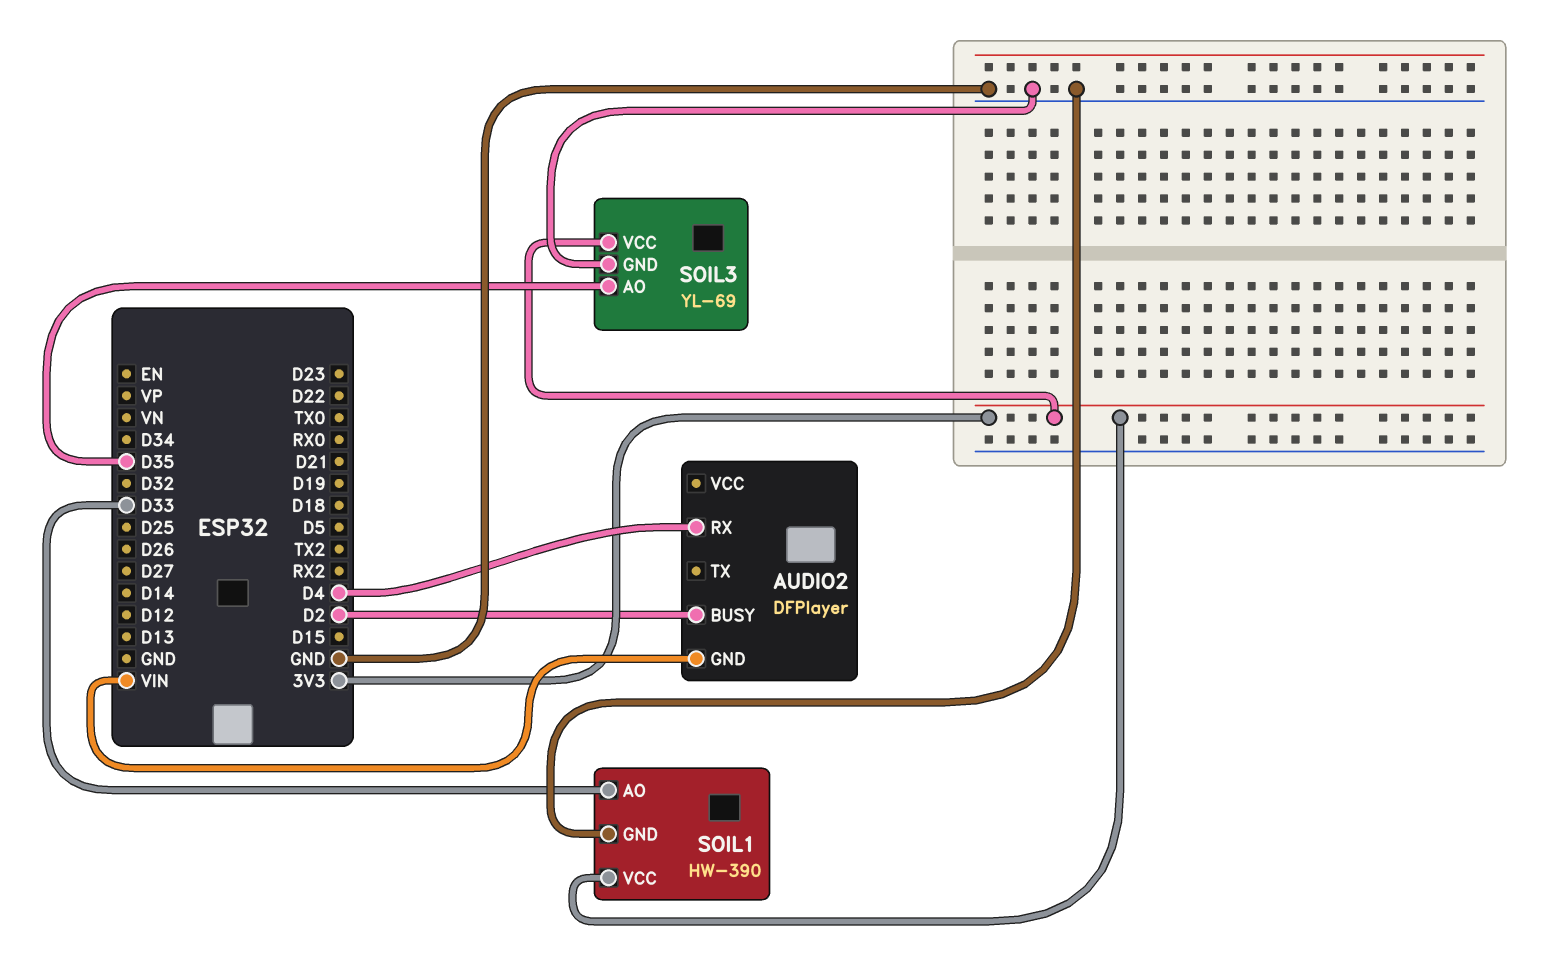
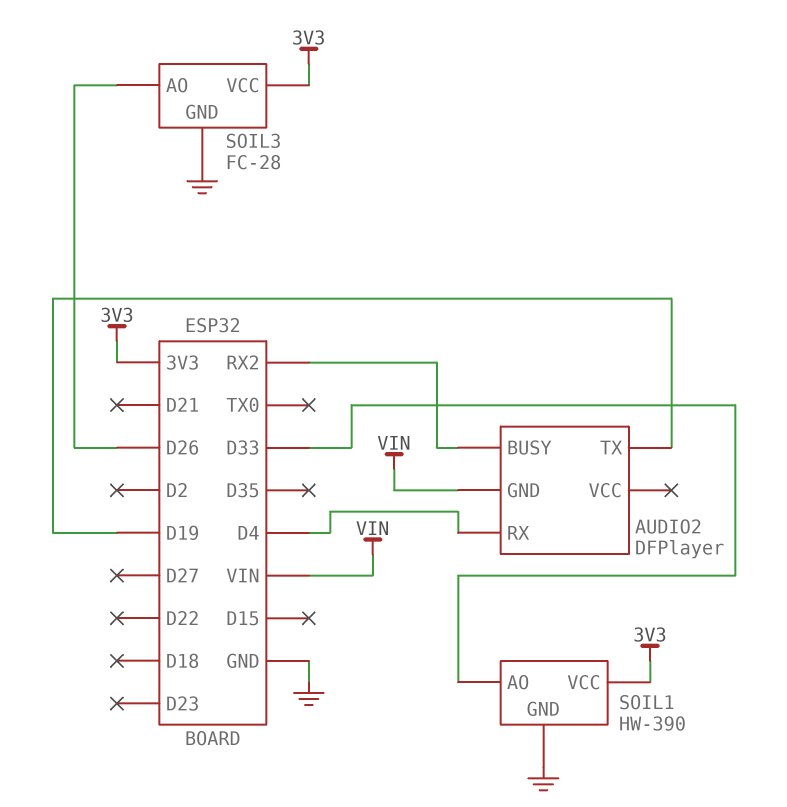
AUDIO2 pin BUSY: D2 -> RX2
AUDIO2 pin TX: none -> D19
SOIL3: YL-69 -> FC-28
SOIL3 pin AO: D35 -> D26

